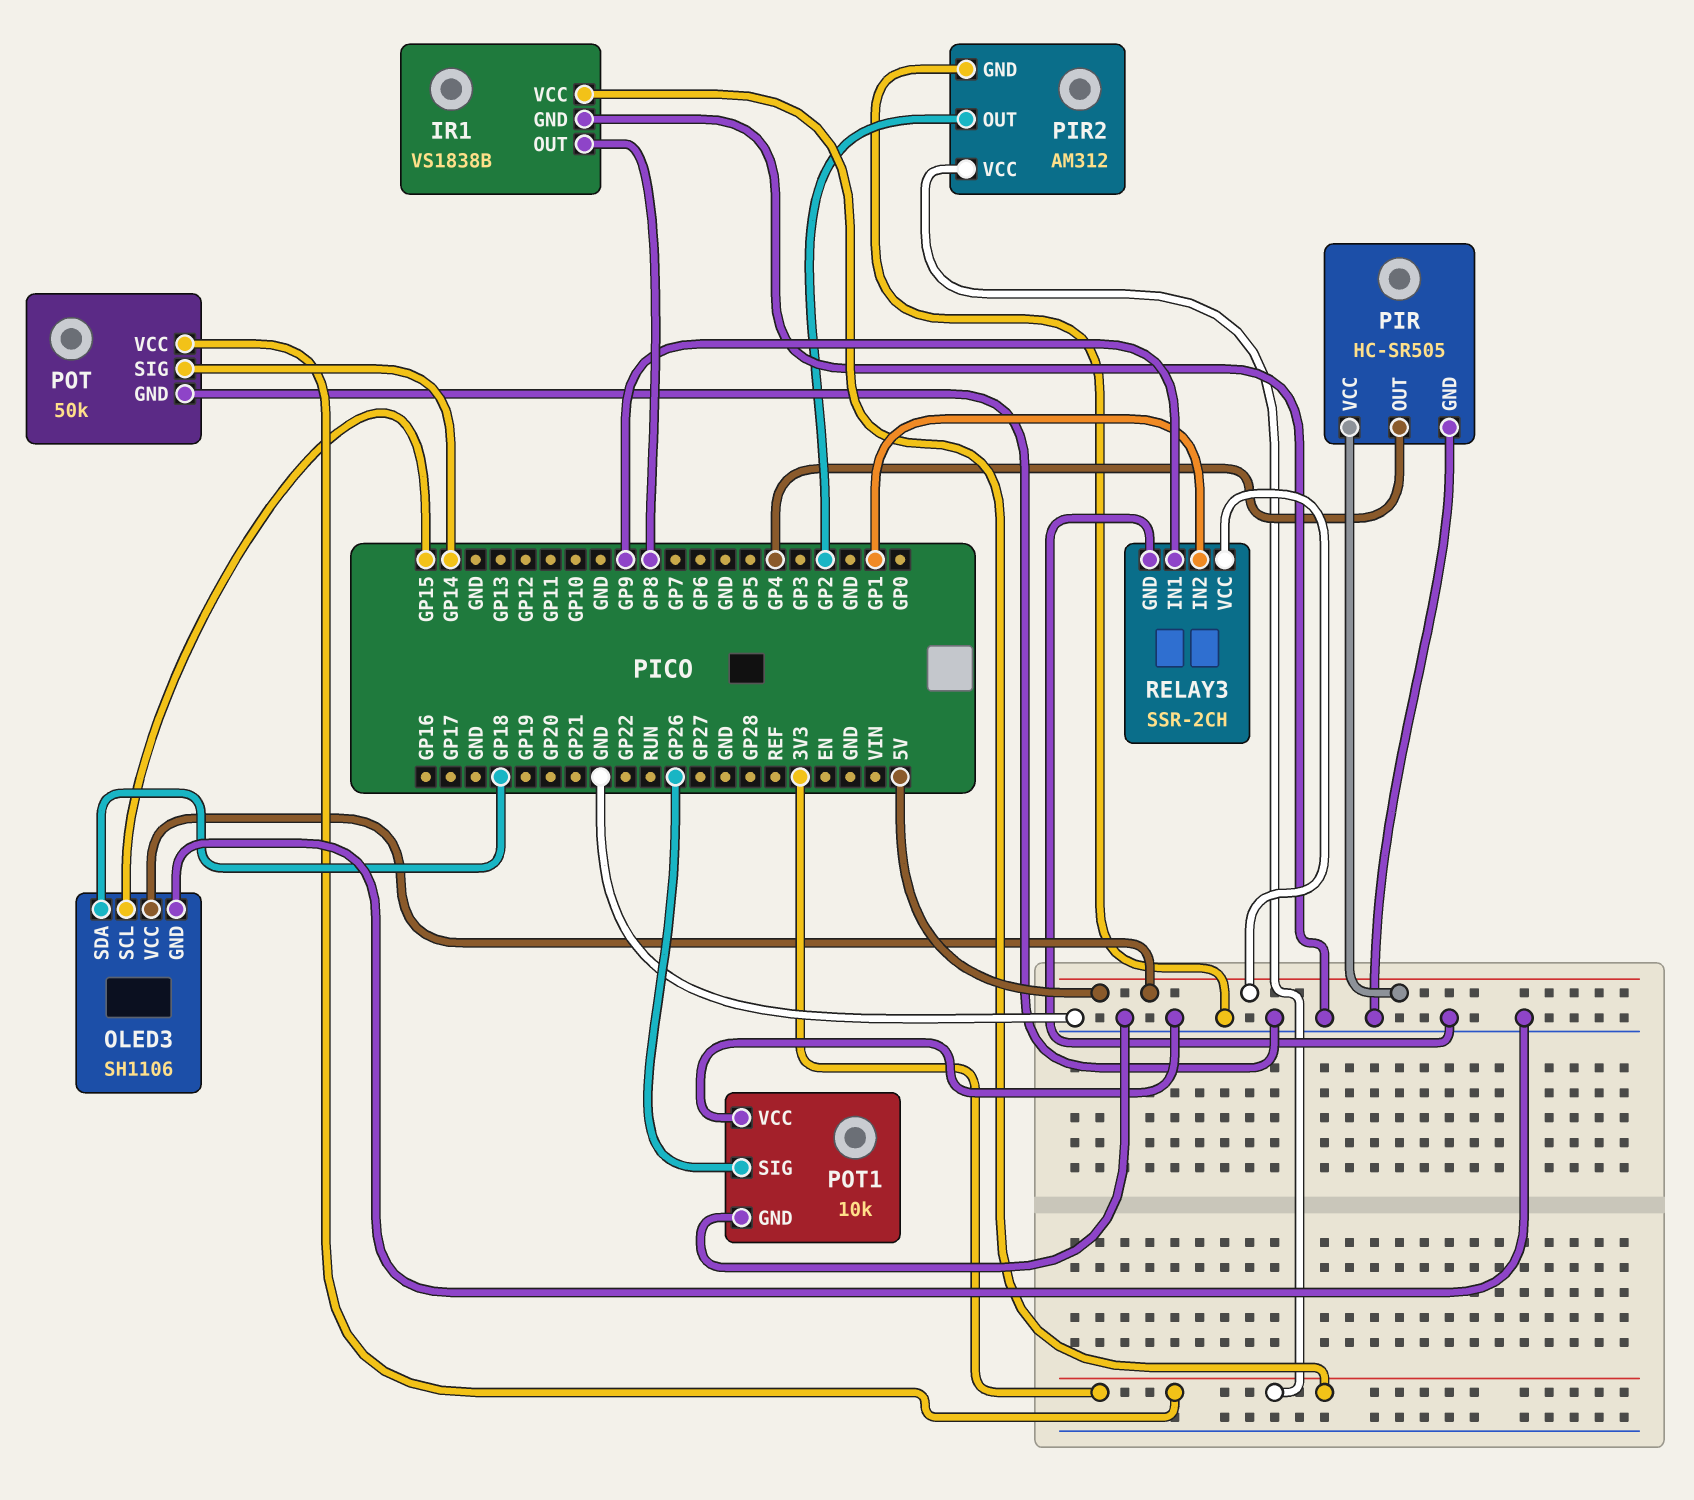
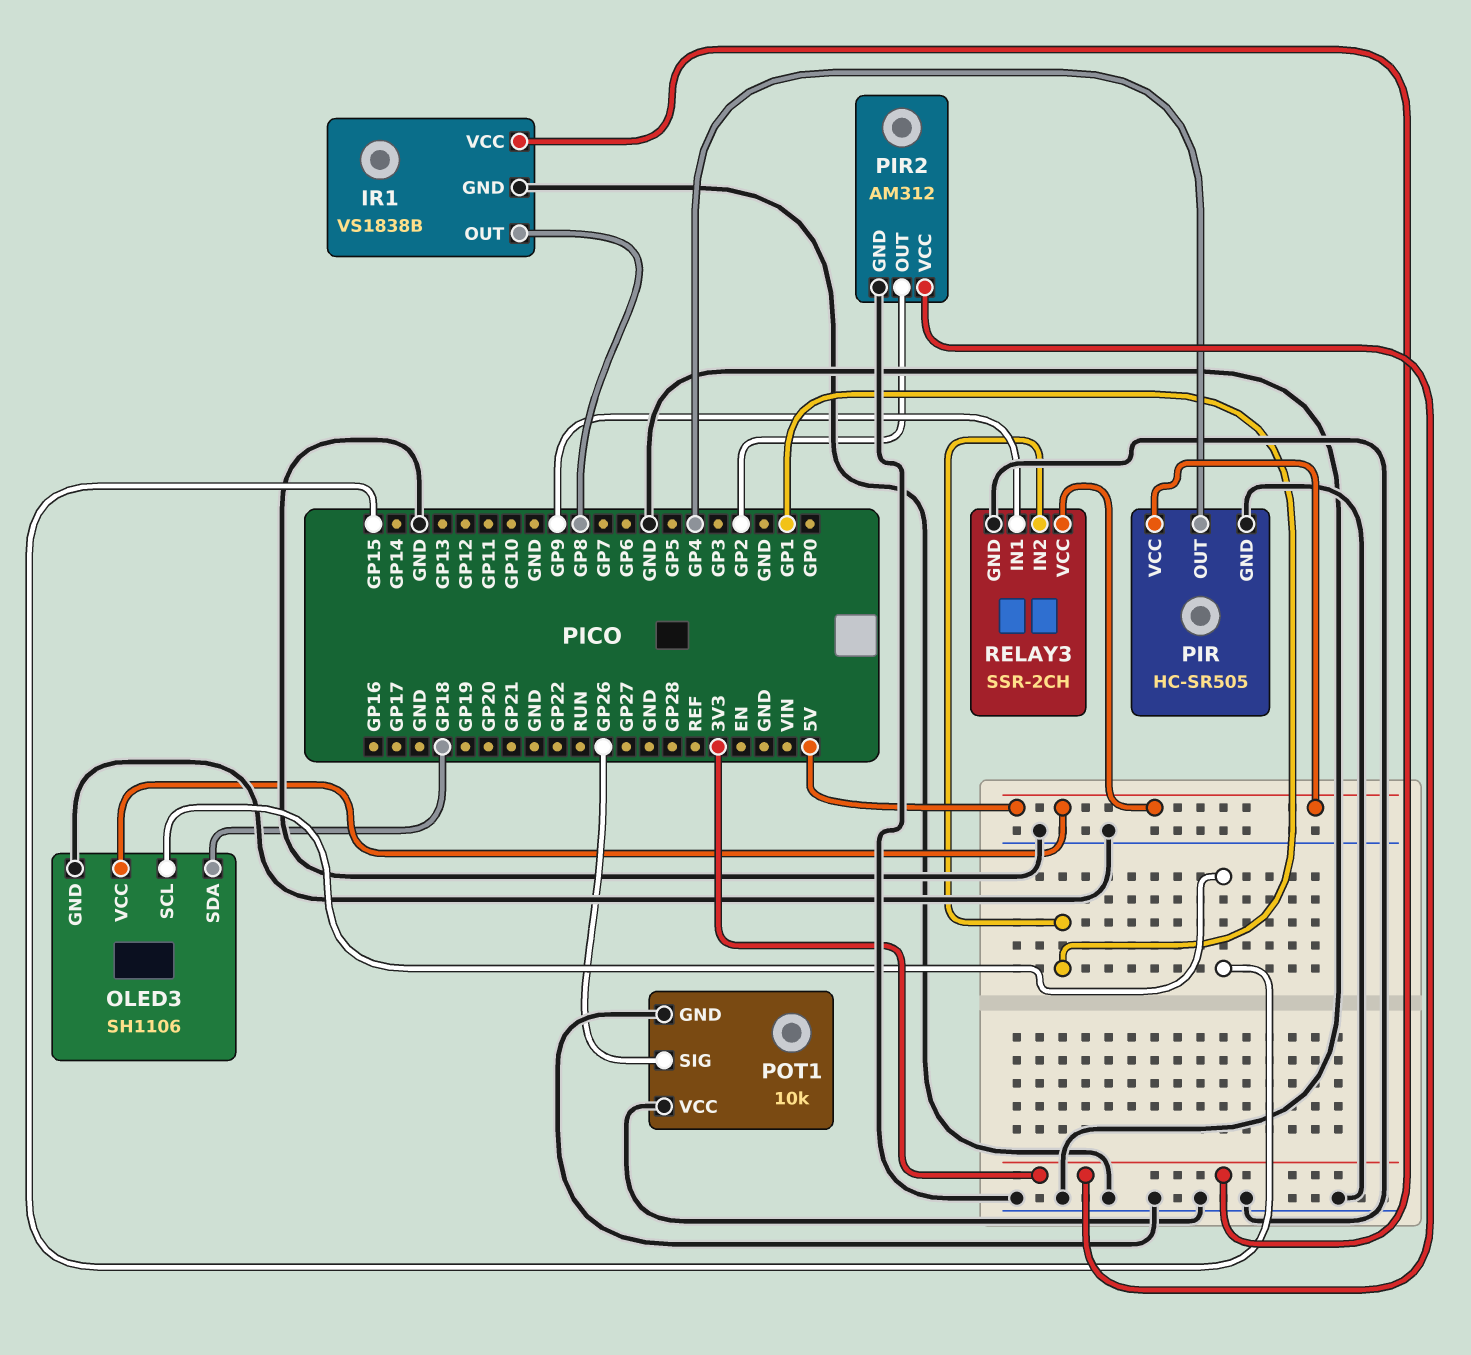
POT: 50k -> none
POT pin GND: GND -> none
POT pin SIG: GP14 -> none
POT pin VCC: 3V3 -> none

